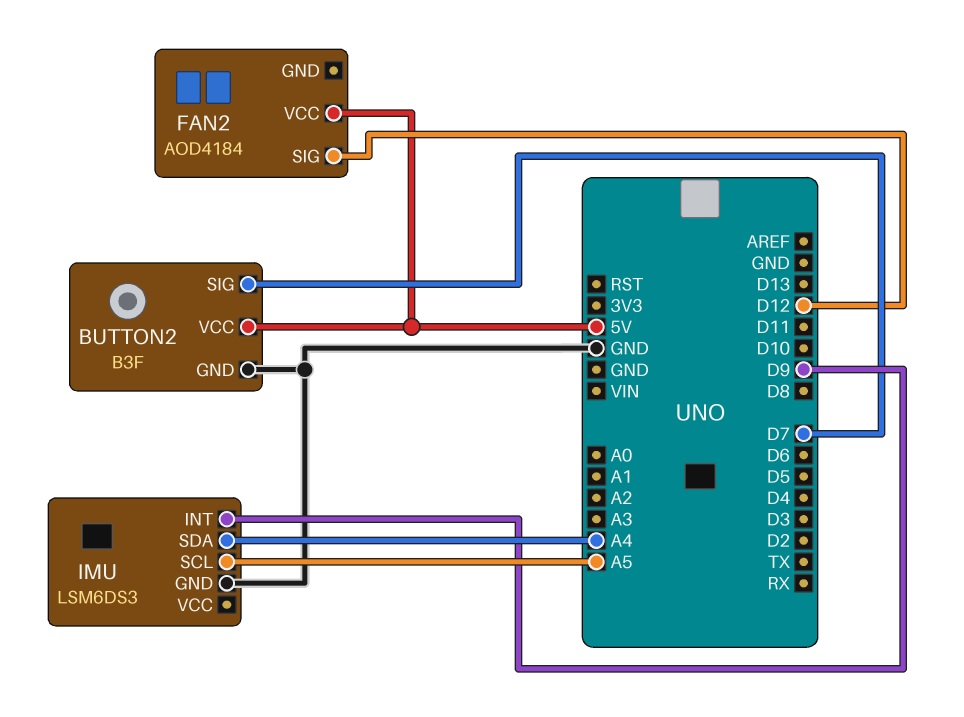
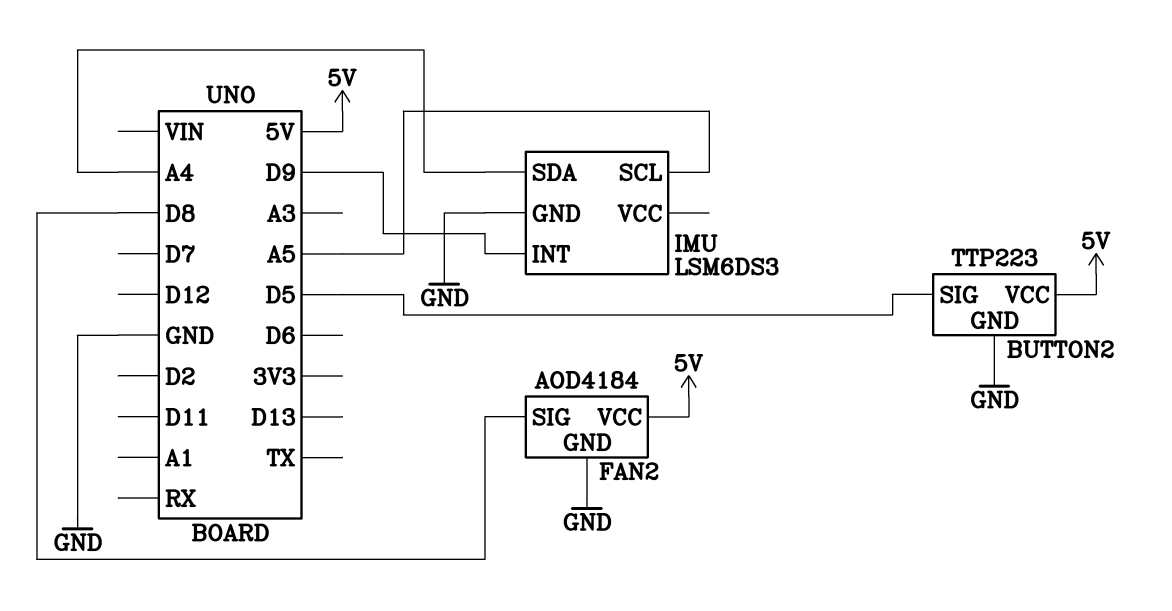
BUTTON2: B3F -> TTP223
BUTTON2 pin SIG: D7 -> D5
FAN2 pin GND: none -> GND
FAN2 pin SIG: D12 -> D8

